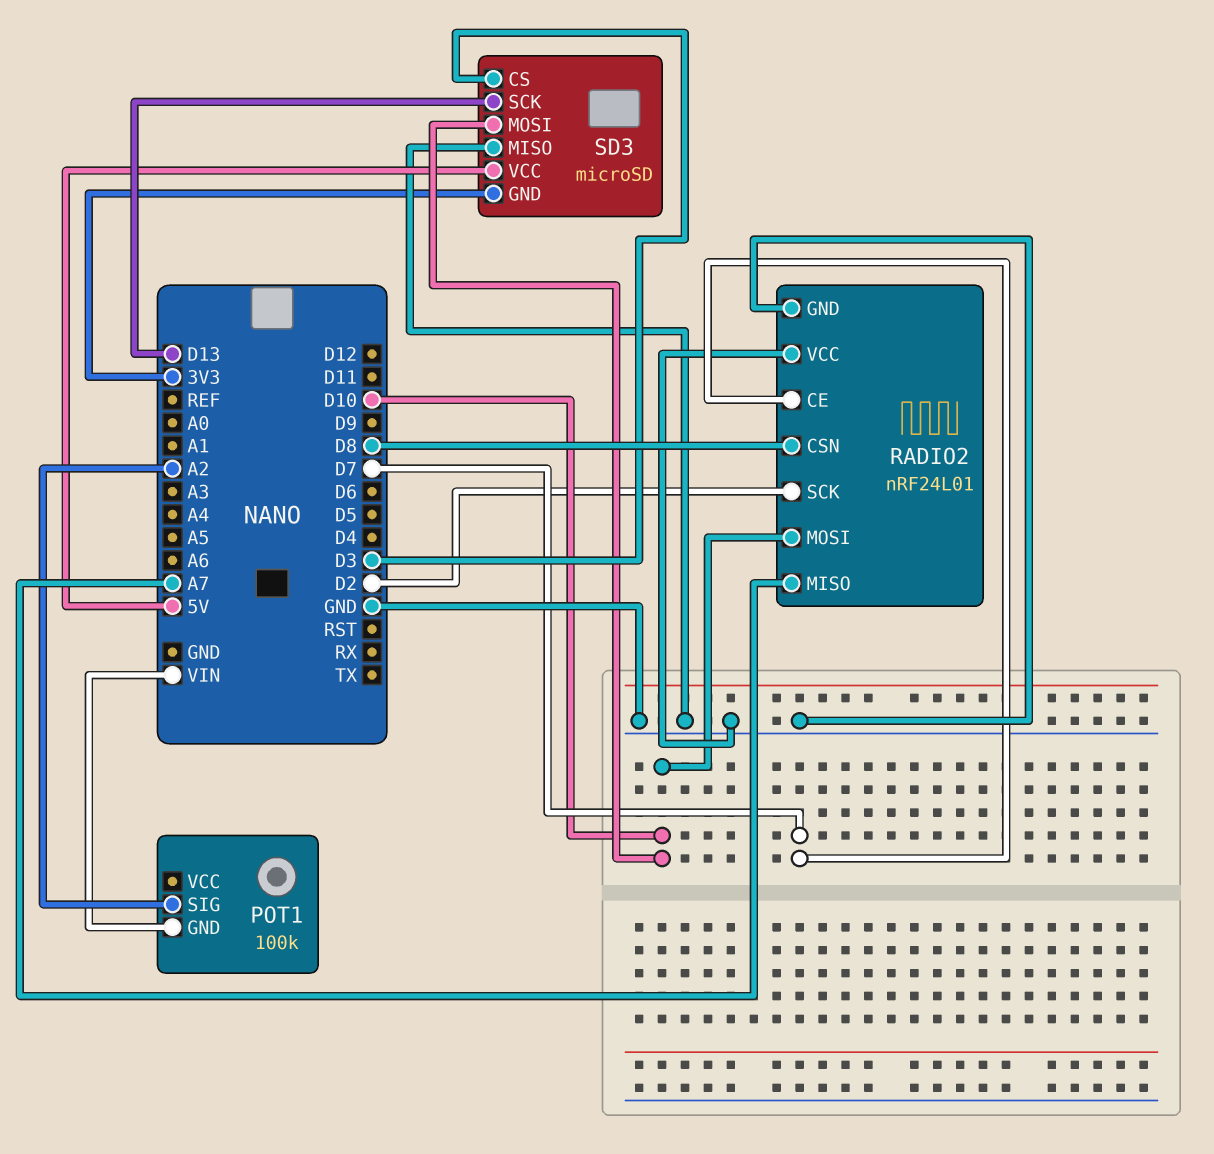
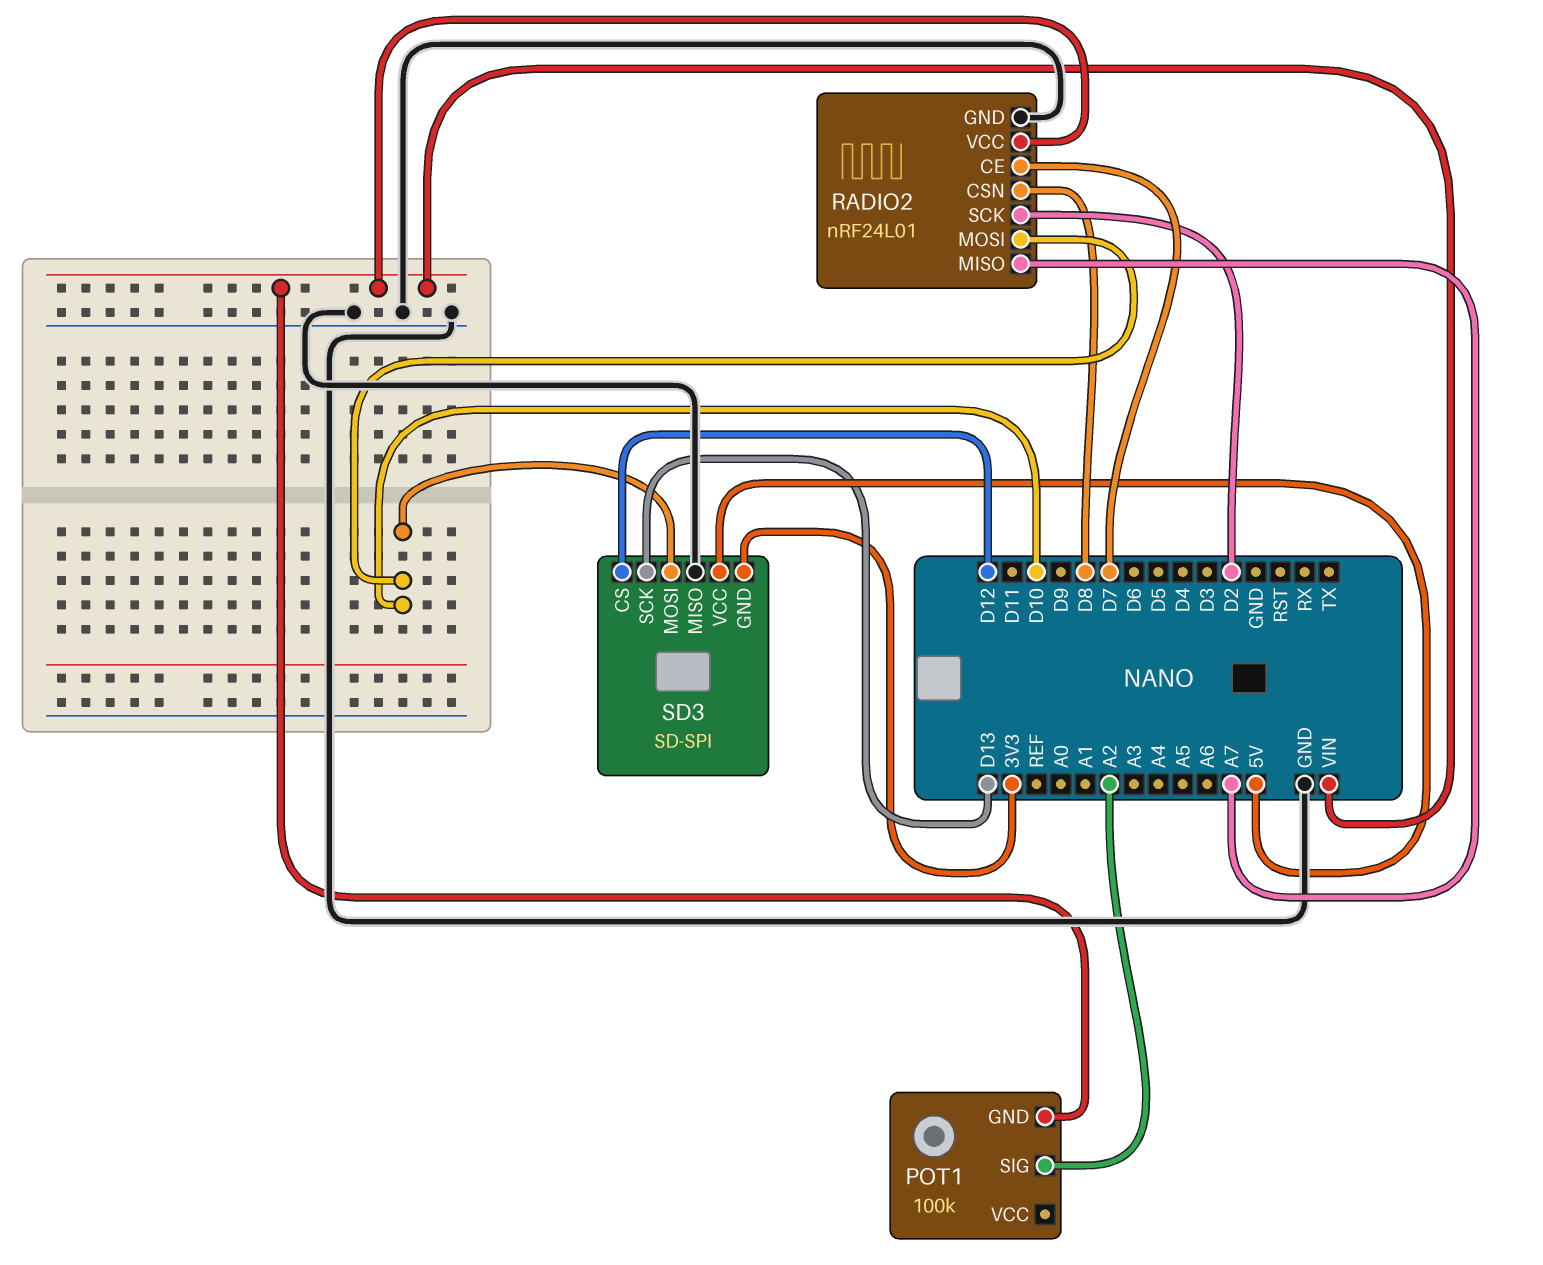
RADIO2 pin VCC: GND -> VIN
SD3: microSD -> SD-SPI
SD3 pin CS: D3 -> D12

